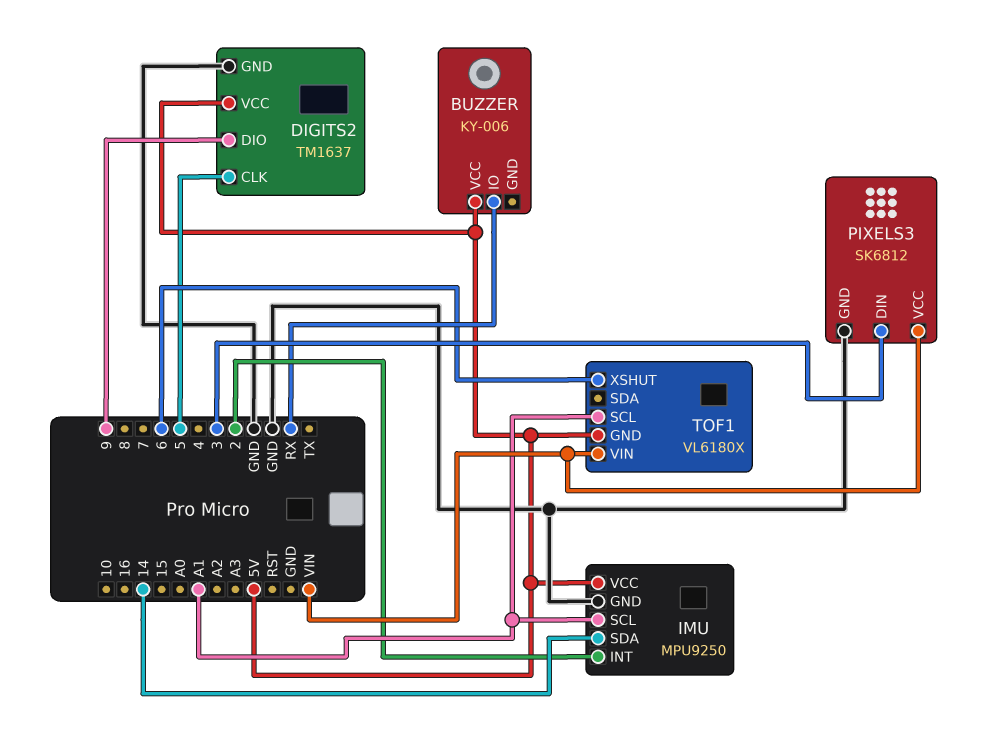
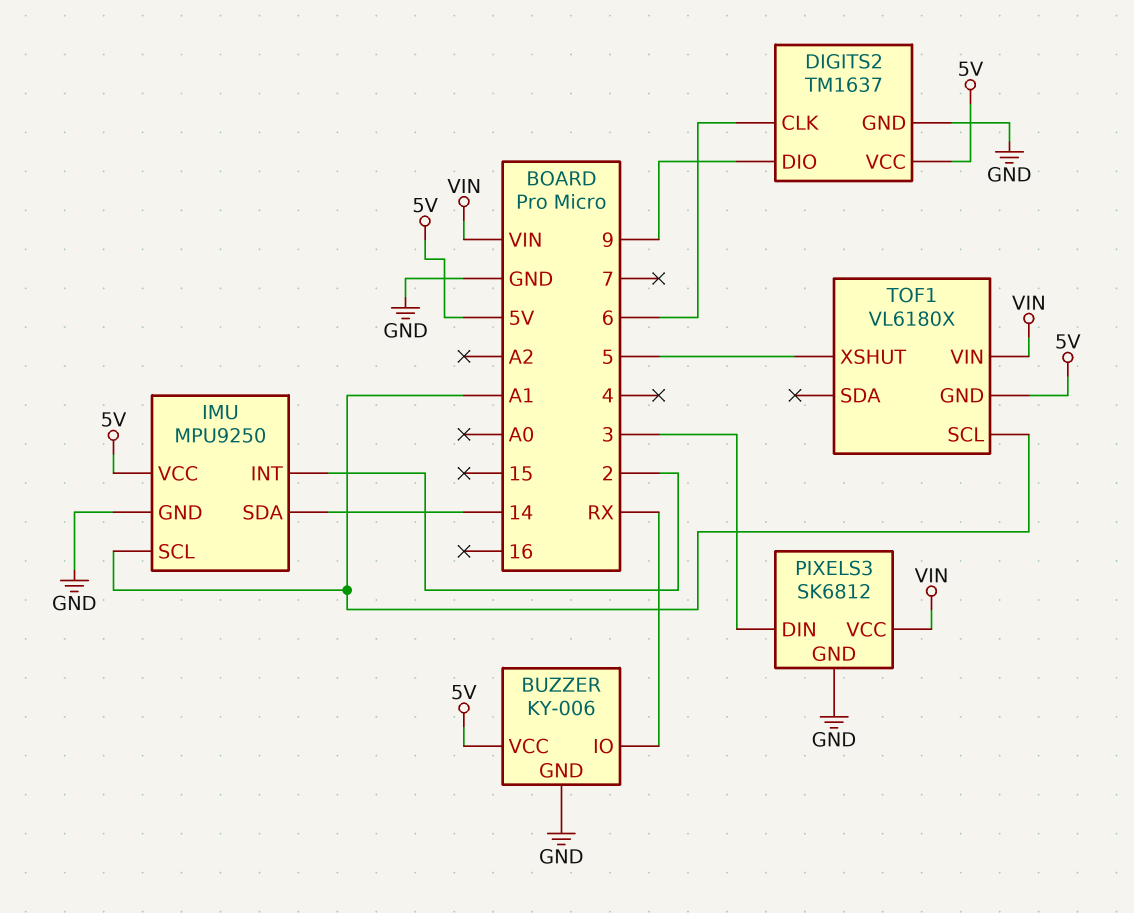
BUZZER pin GND: none -> GND
DIGITS2 pin CLK: 5 -> 6
TOF1 pin XSHUT: 6 -> 5

